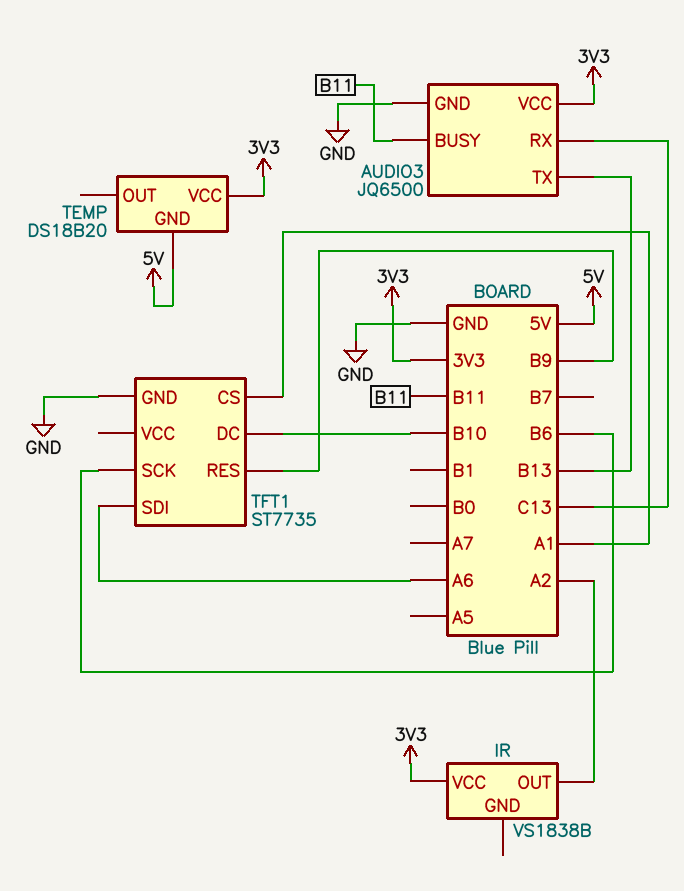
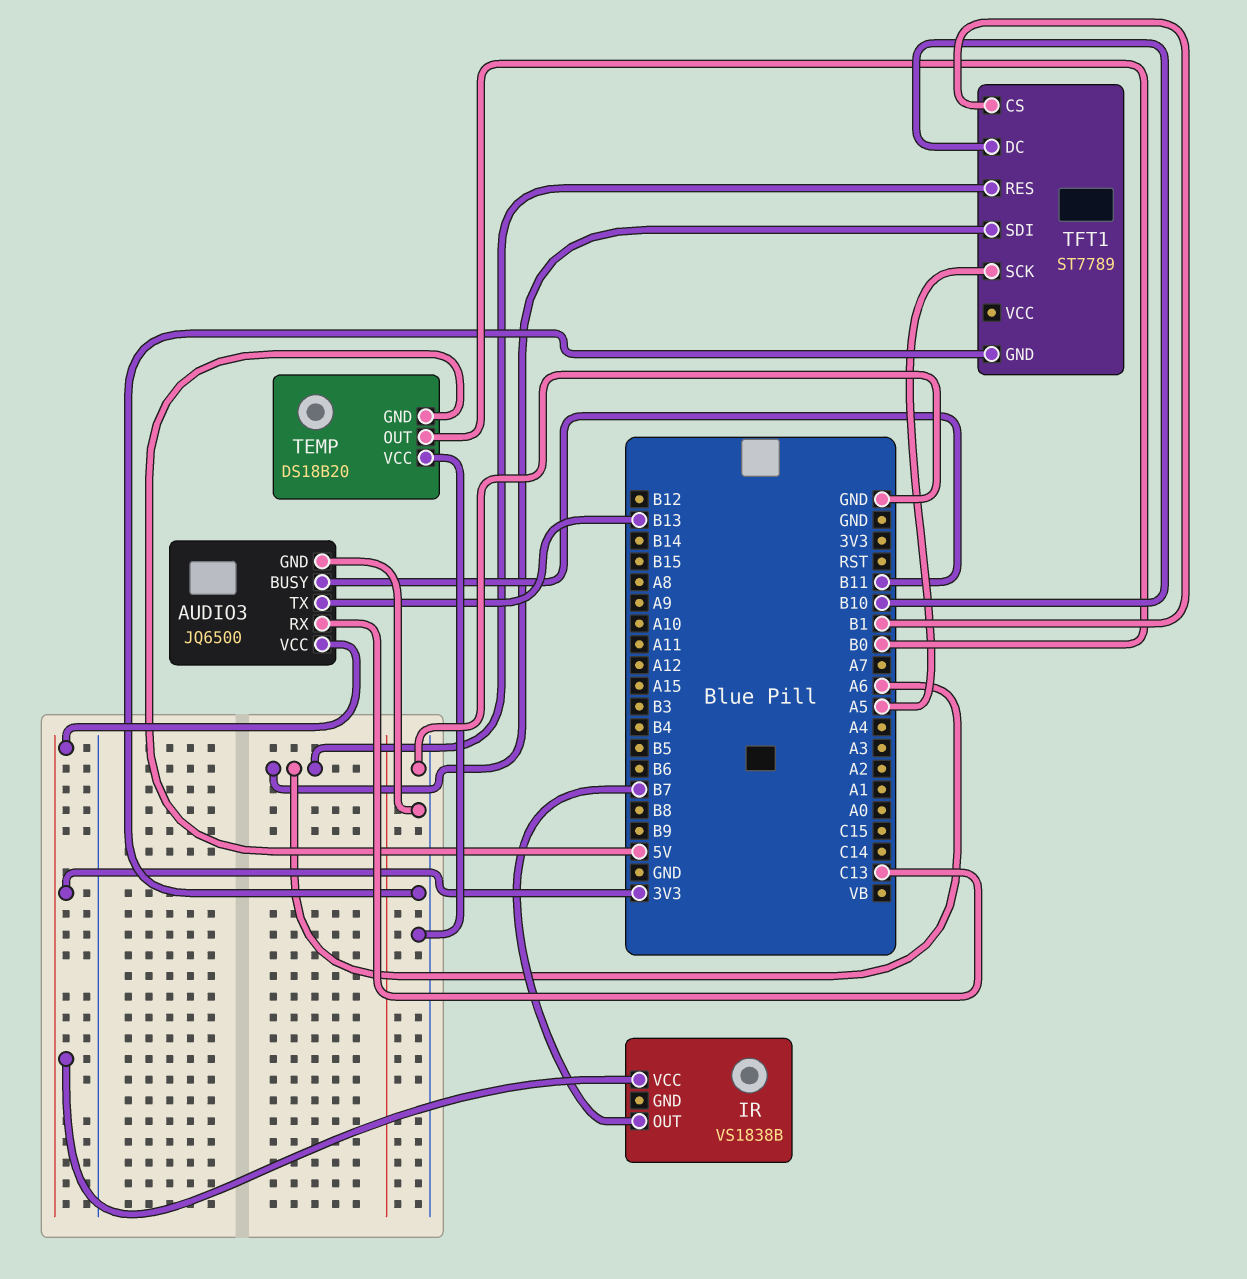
IR pin OUT: A2 -> B7
TEMP pin OUT: none -> B0
TEMP pin VCC: 3V3 -> GND
TFT1: ST7735 -> ST7789
TFT1 pin CS: A1 -> B1
TFT1 pin RES: B9 -> A6
TFT1 pin SCK: B6 -> A5

